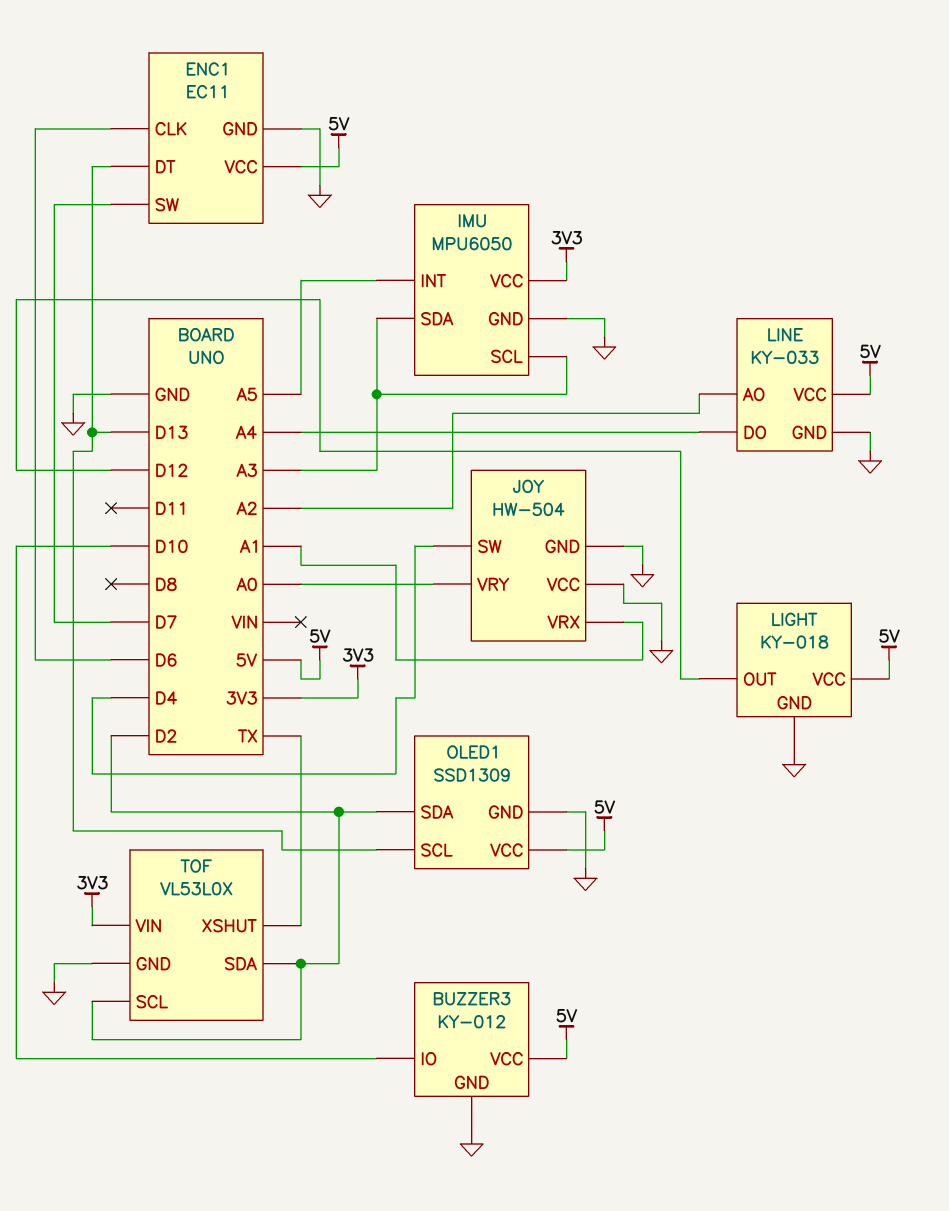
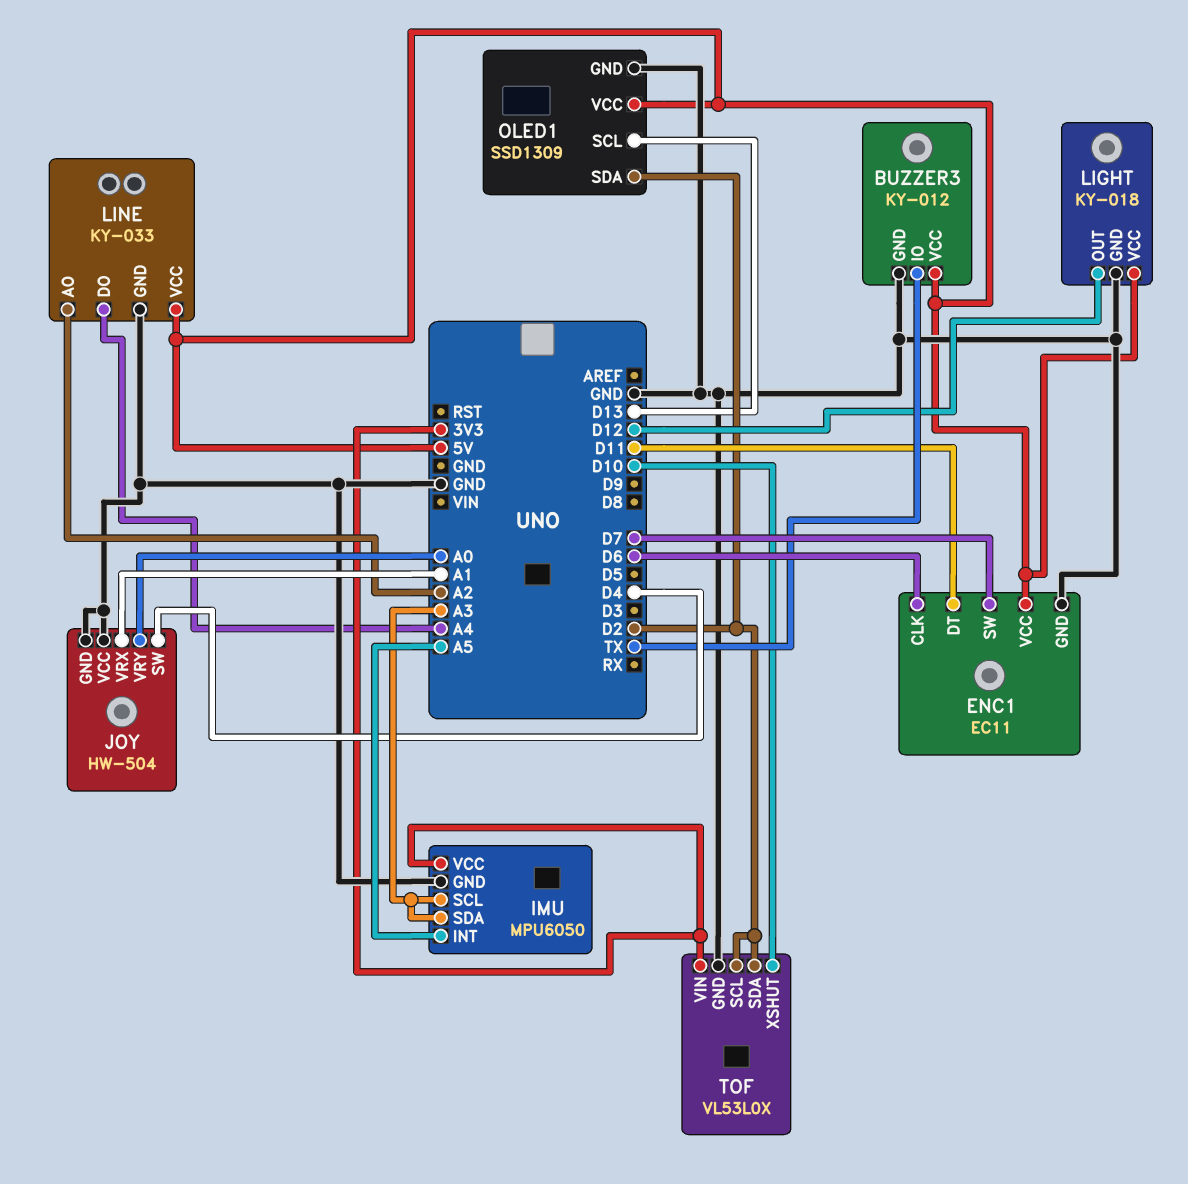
BUZZER3 pin IO: D10 -> TX
ENC1 pin DT: D13 -> D11
TOF pin XSHUT: TX -> D10

